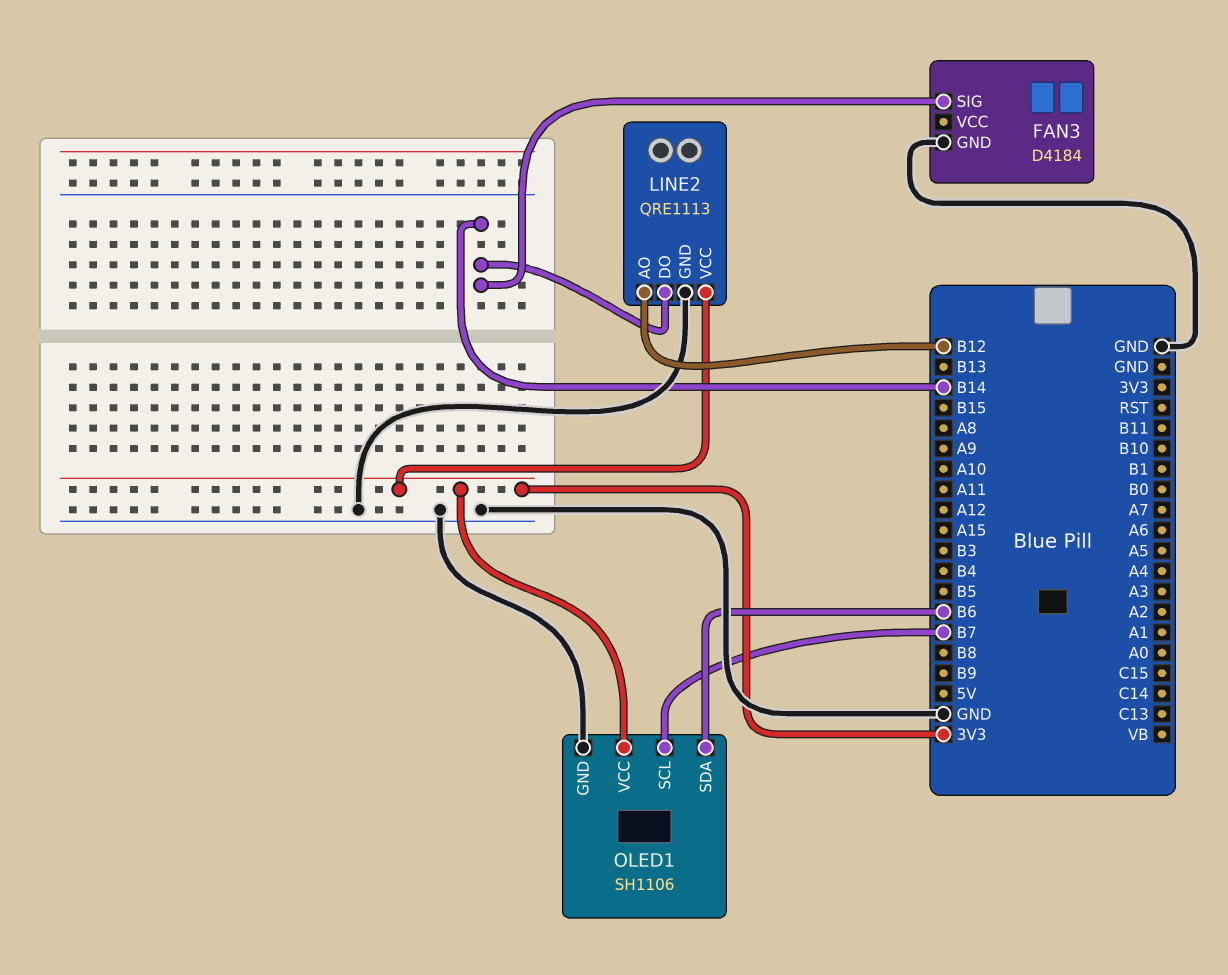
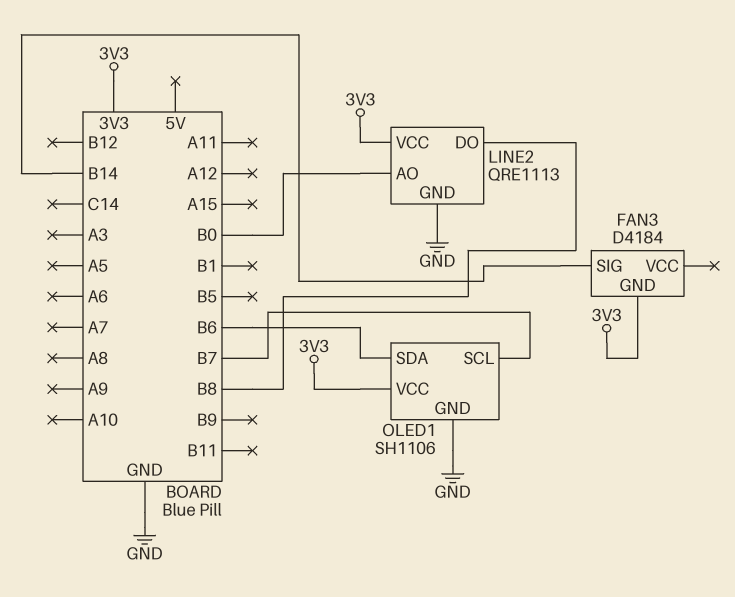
FAN3 pin GND: GND -> 3V3
LINE2 pin AO: B12 -> B0
LINE2 pin DO: B14 -> B8

